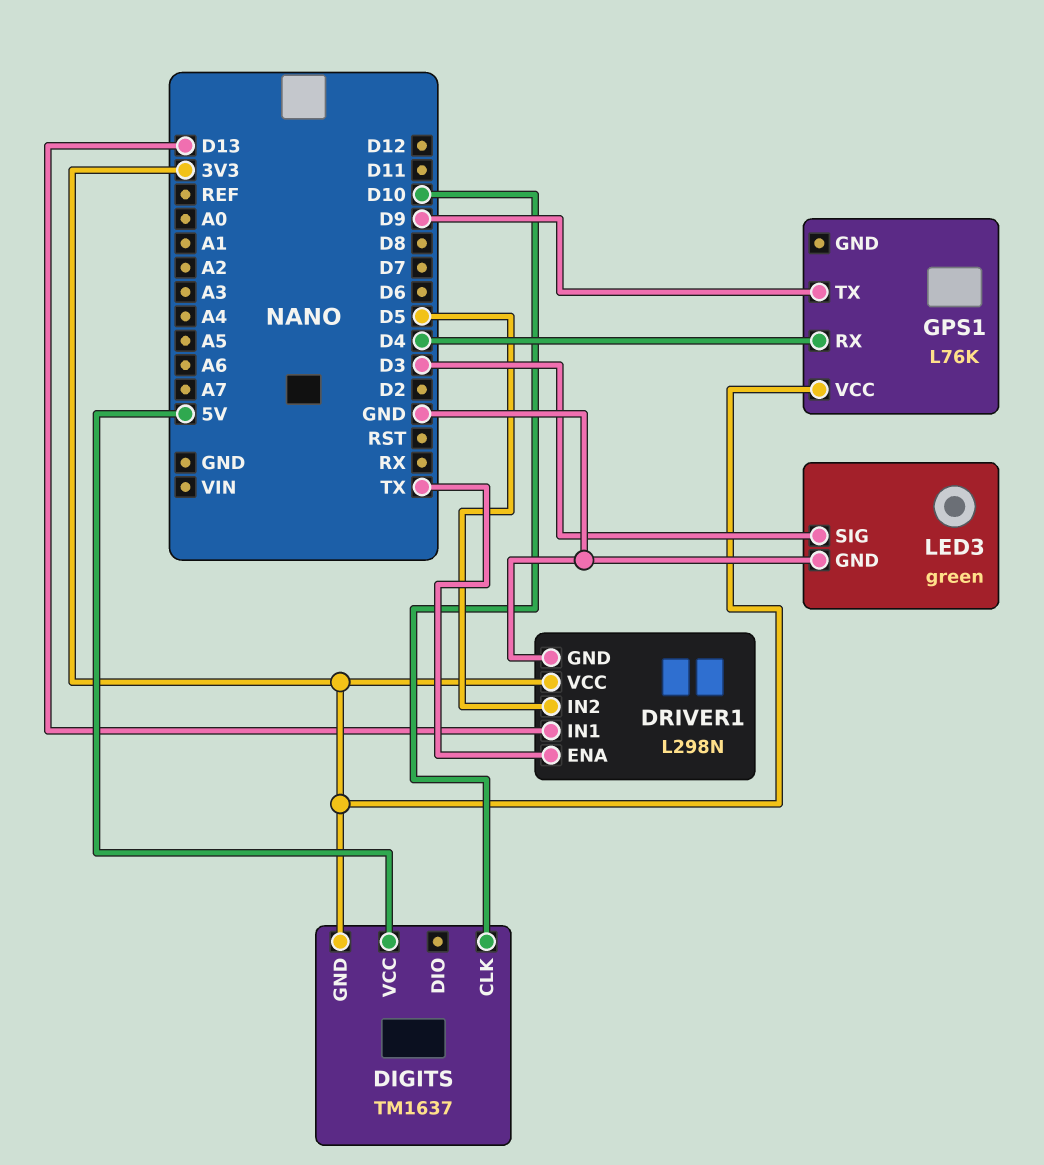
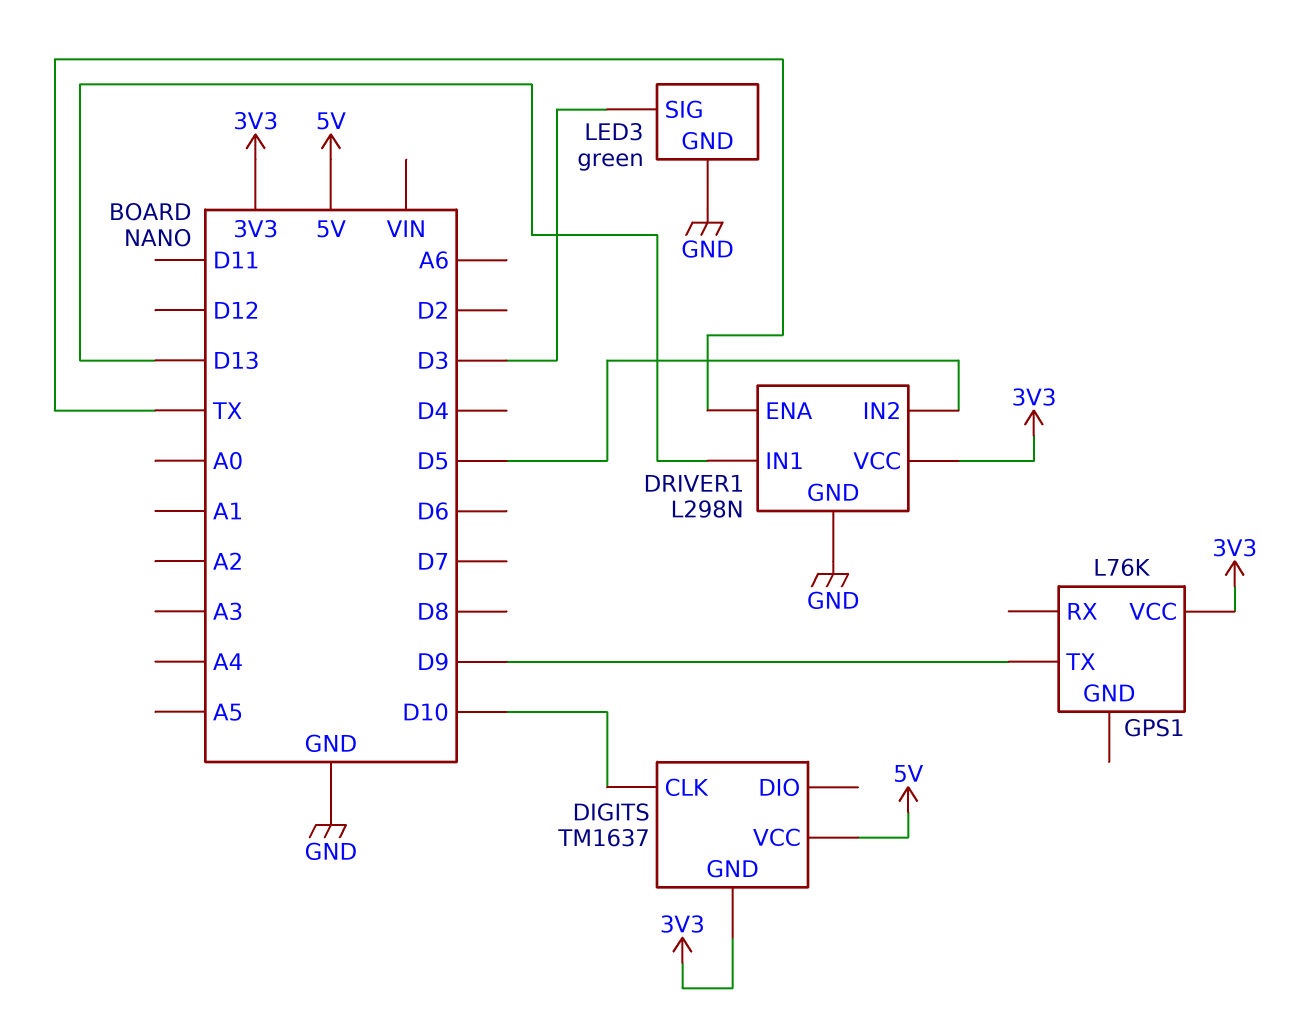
GPS1 pin RX: D4 -> none

